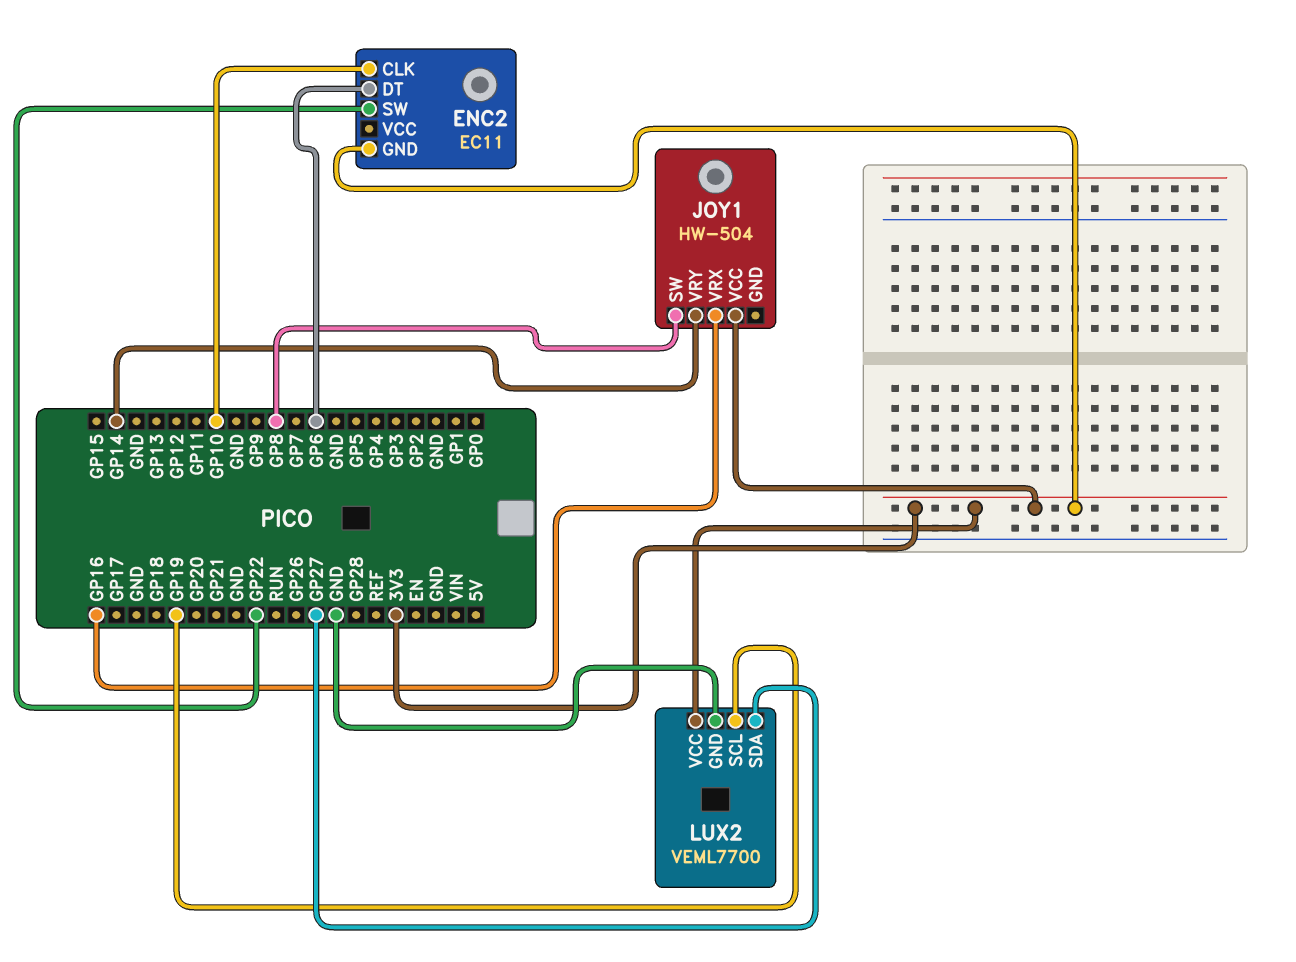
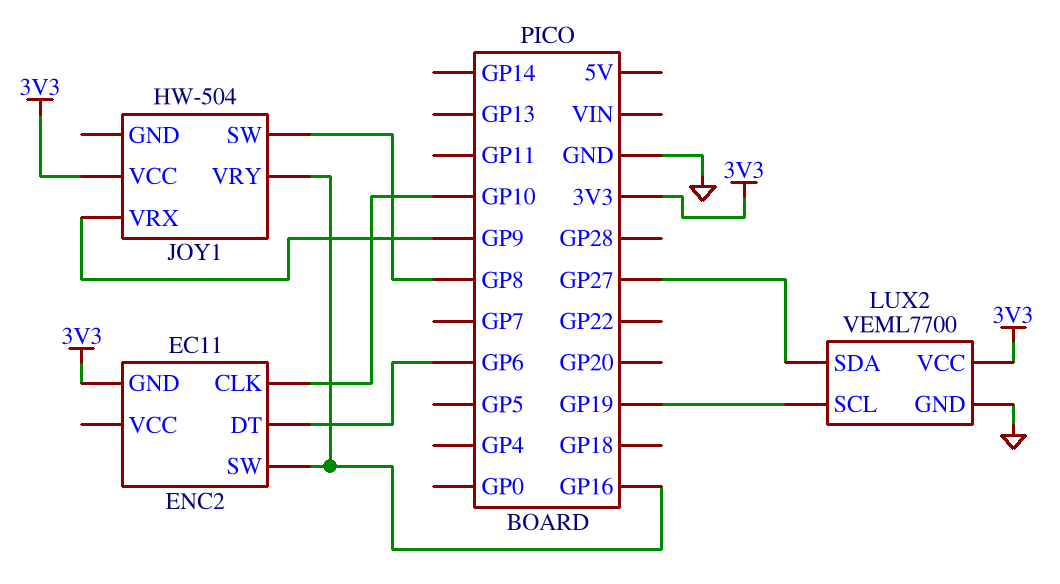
ENC2 pin SW: GP22 -> GP16
JOY1 pin VRX: GP16 -> GP9
JOY1 pin VRY: GP14 -> GP16

